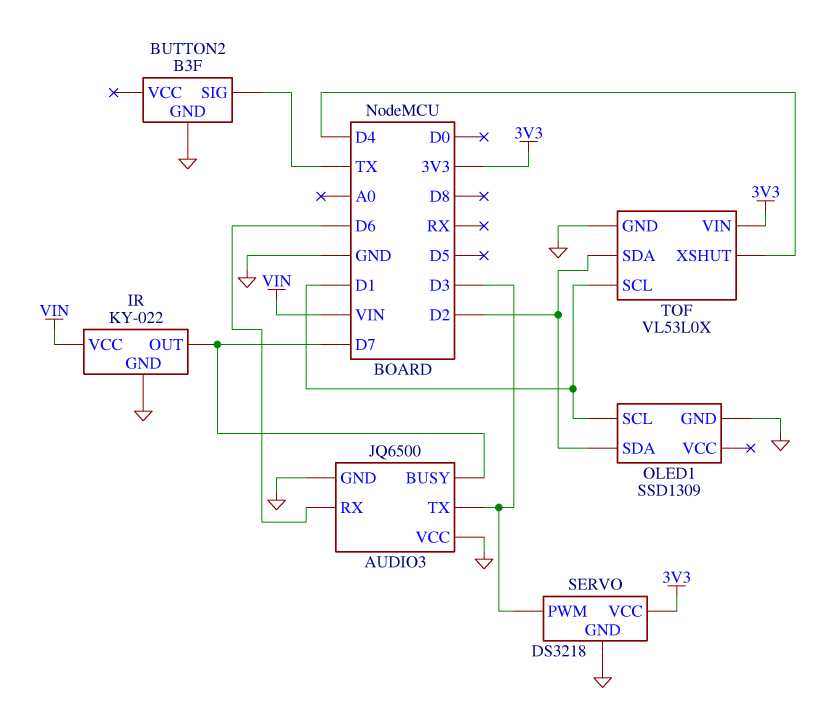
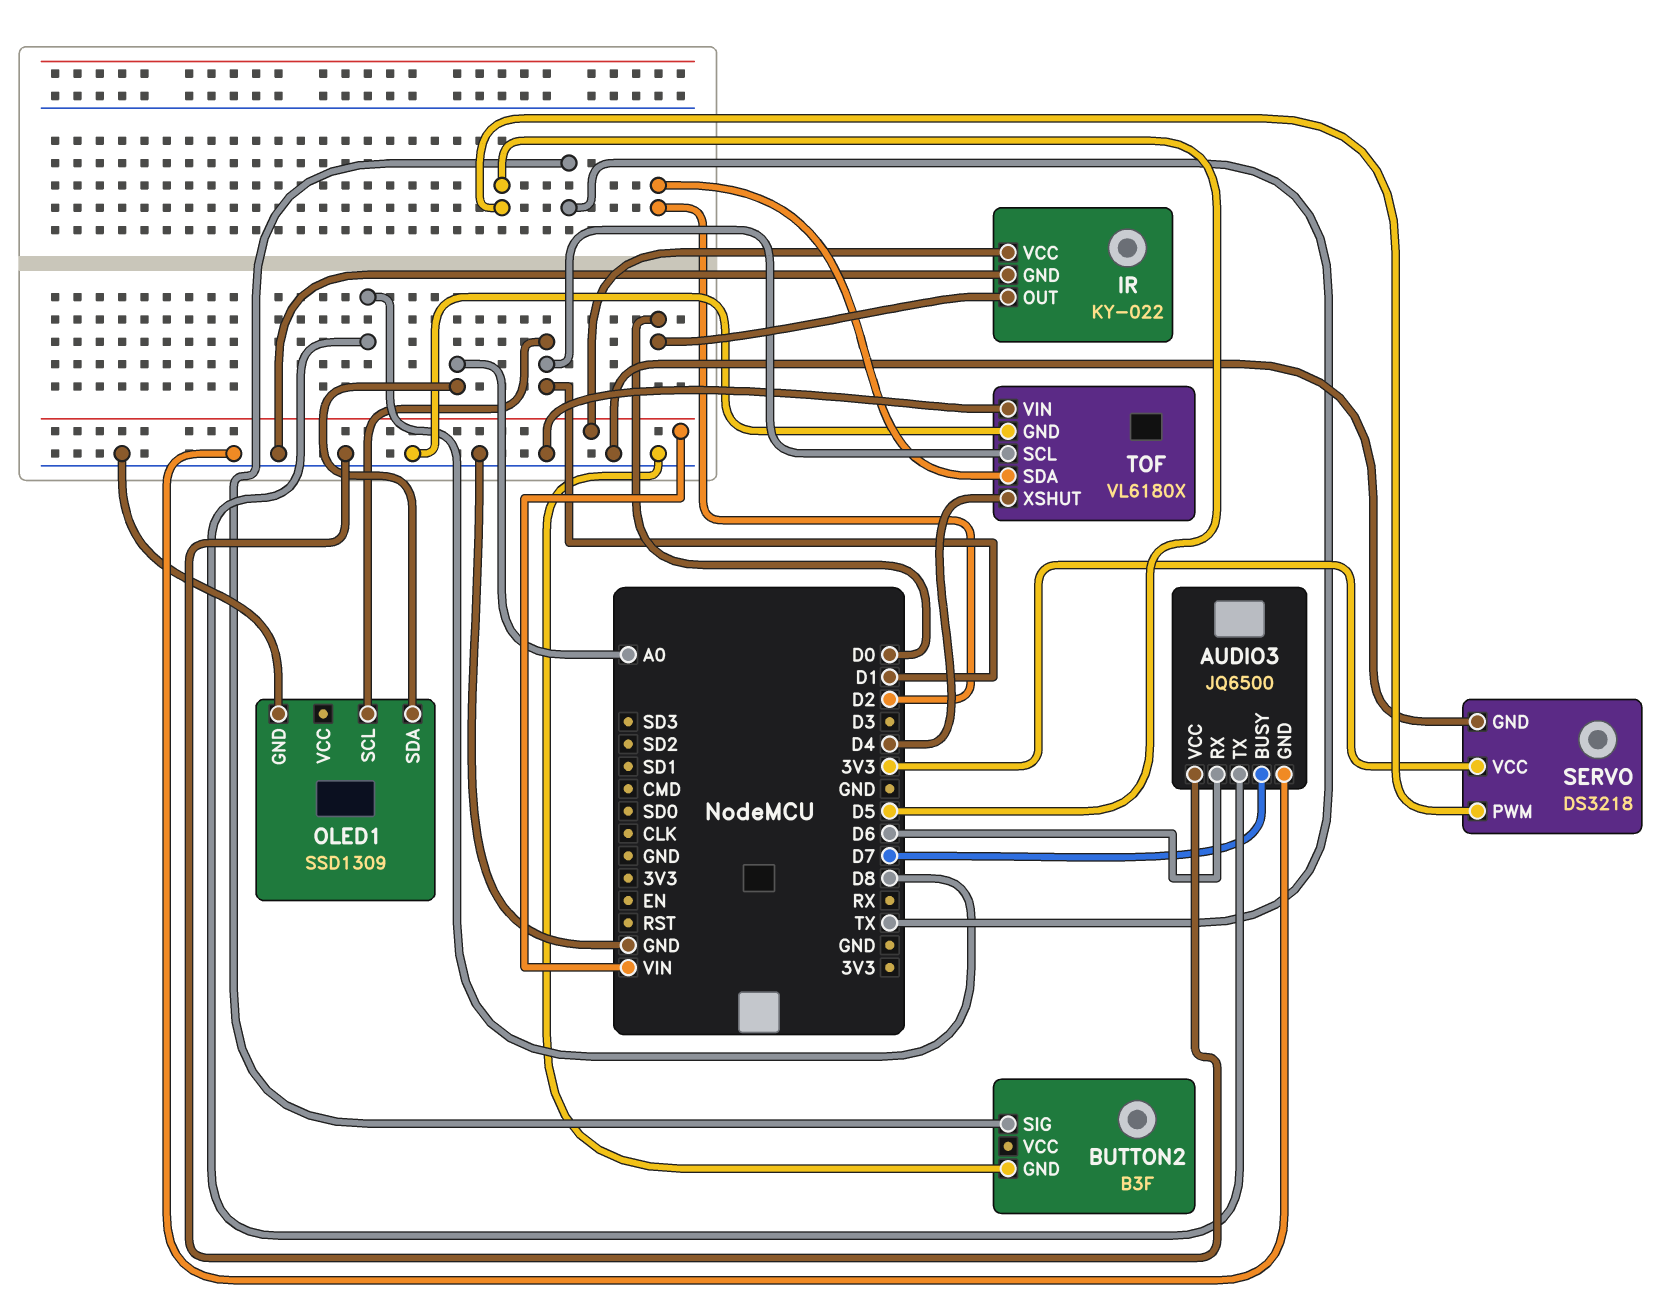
AUDIO3 pin TX: D3 -> D8
IR pin OUT: D7 -> D0
OLED1 pin SDA: D2 -> A0
SERVO pin PWM: D3 -> D5
TOF: VL53L0X -> VL6180X
TOF pin VIN: 3V3 -> GND

